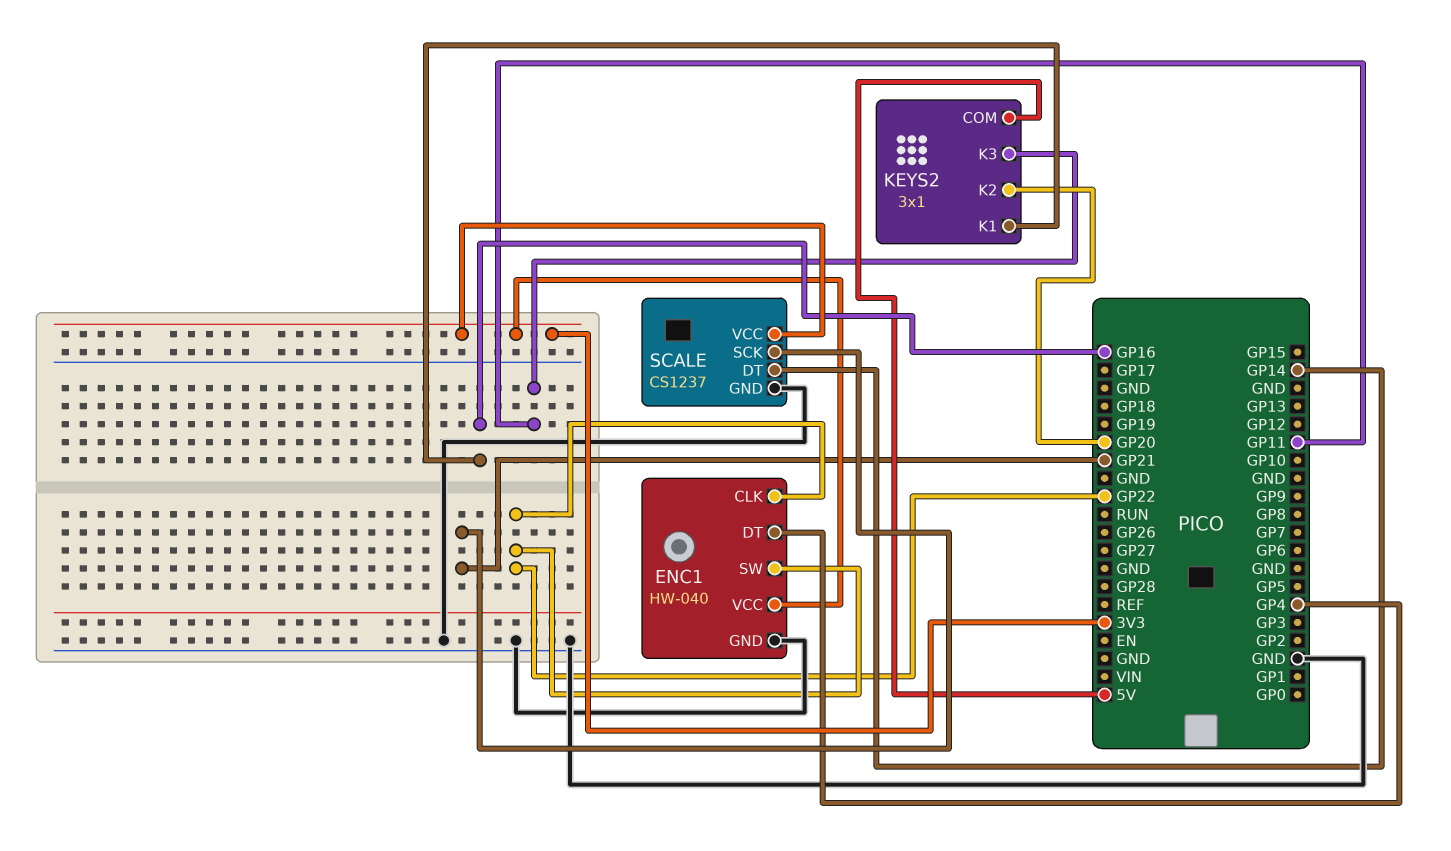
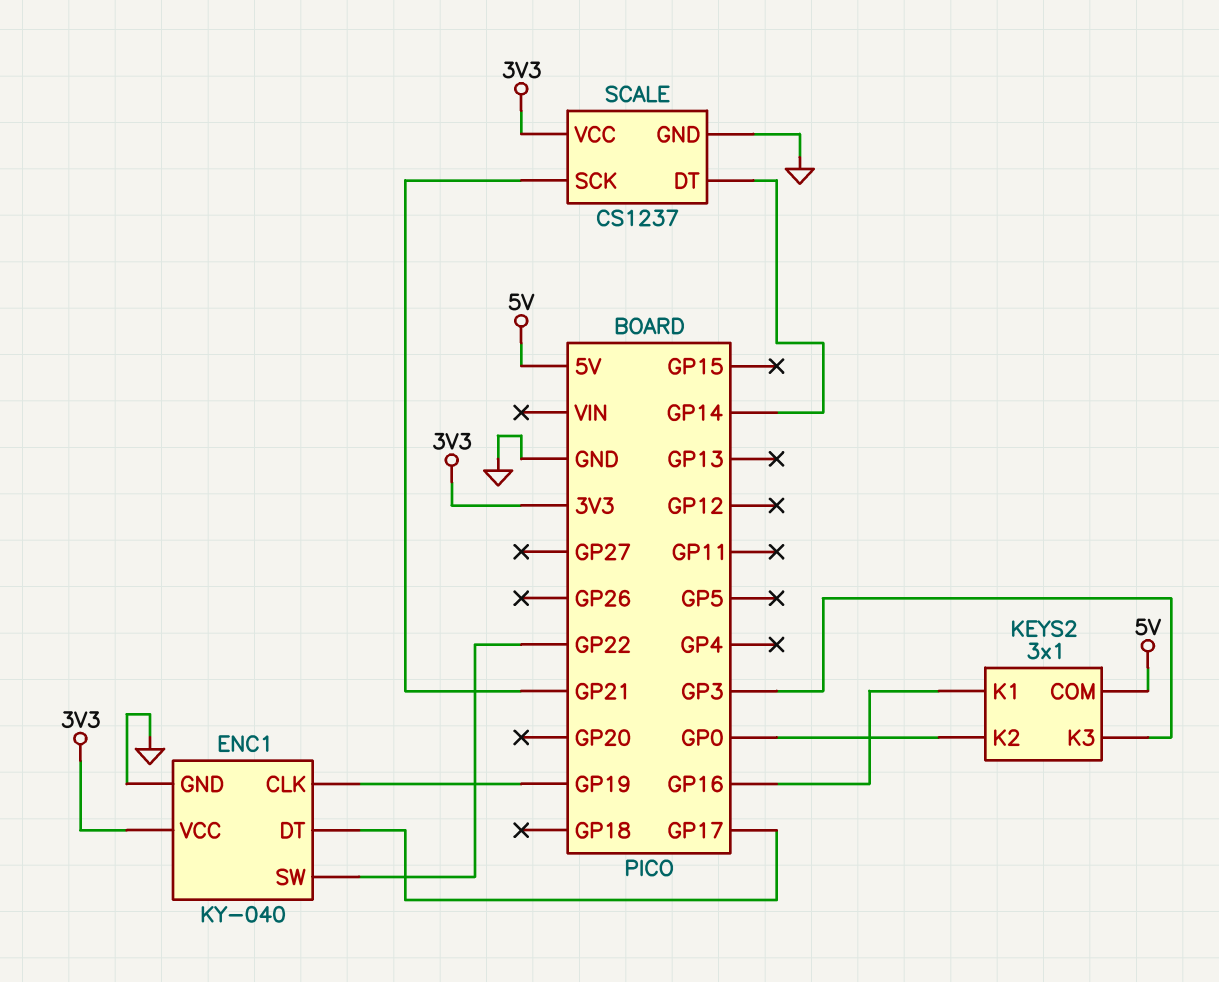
ENC1: HW-040 -> KY-040
ENC1 pin CLK: GP22 -> GP19
ENC1 pin DT: GP4 -> GP17
KEYS2 pin K2: GP20 -> GP0
KEYS2 pin K3: GP11 -> GP3

